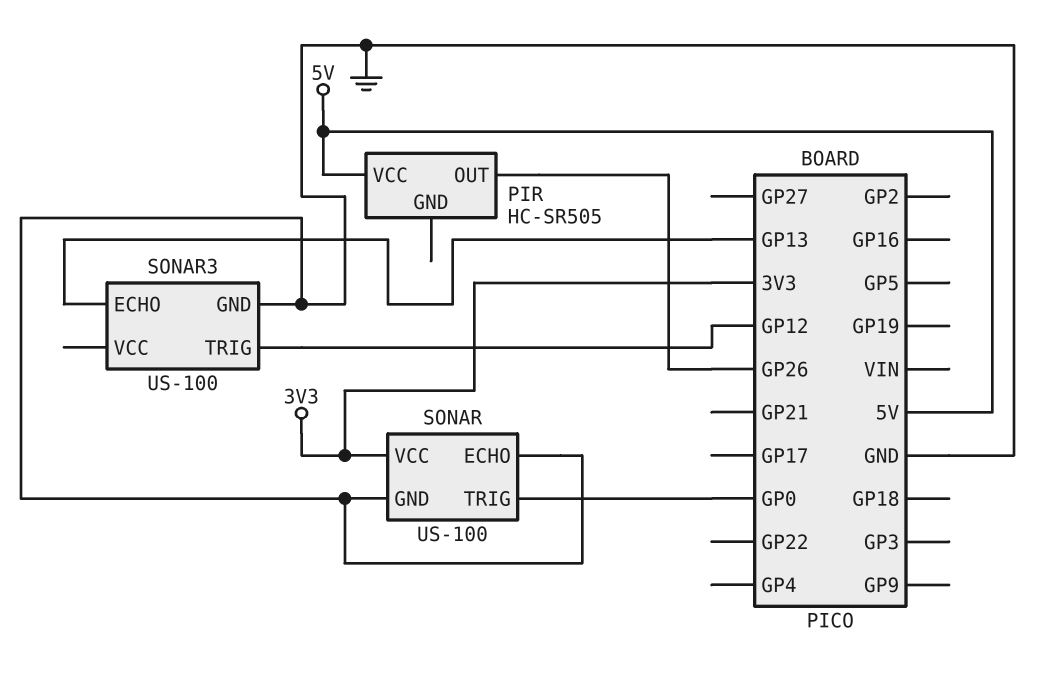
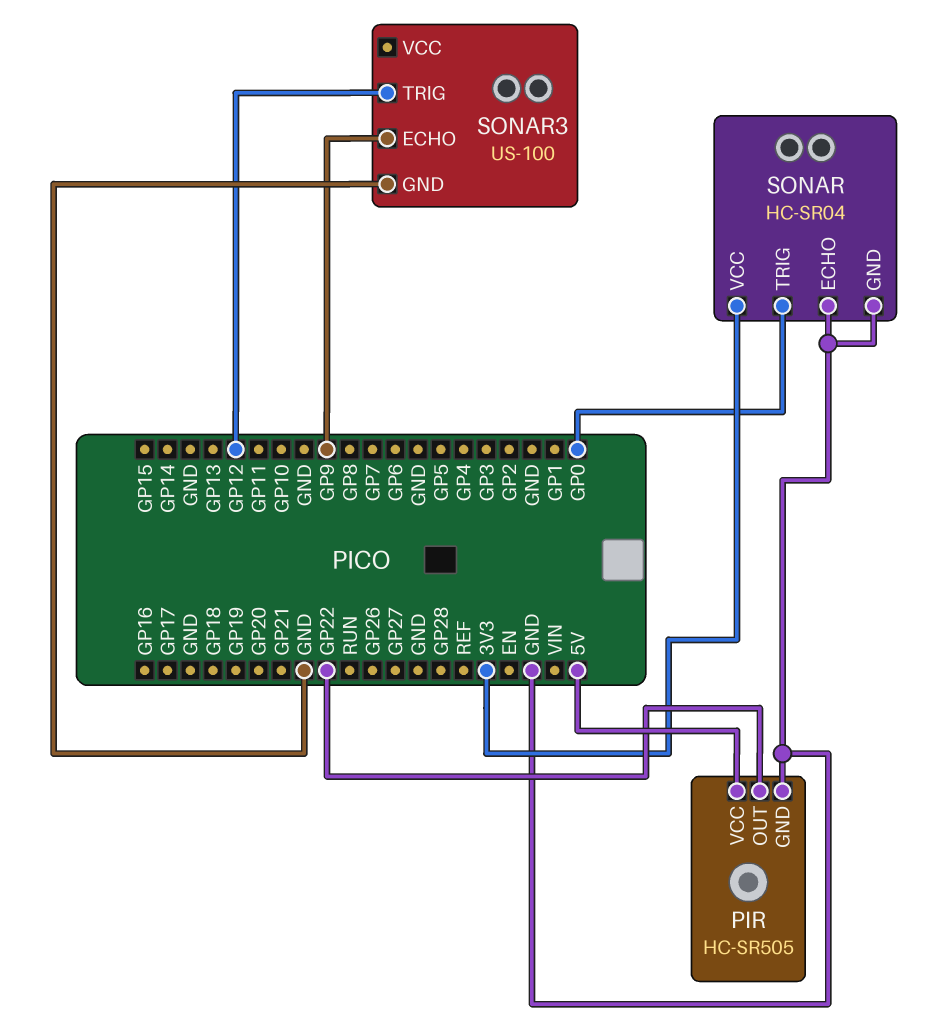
PIR pin GND: none -> GND
PIR pin OUT: GP26 -> GP22
SONAR: US-100 -> HC-SR04
SONAR3 pin ECHO: GP13 -> GP9

